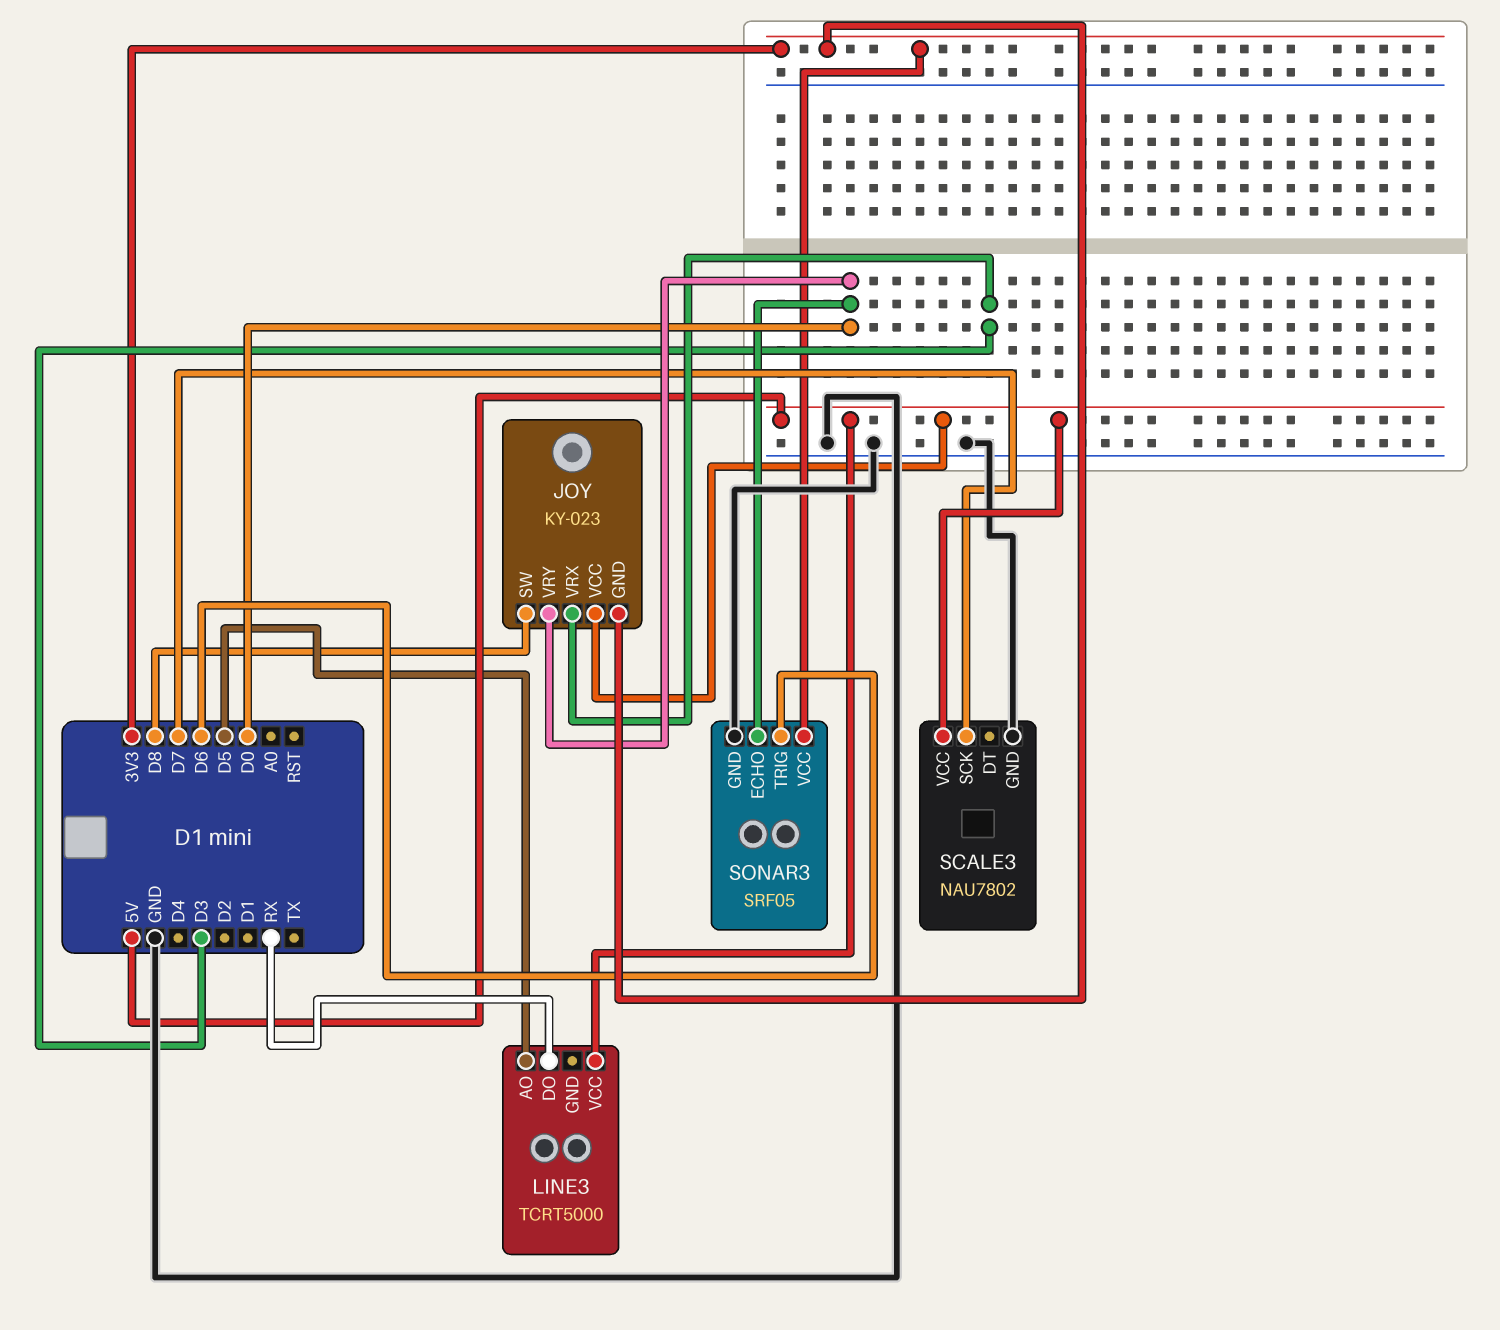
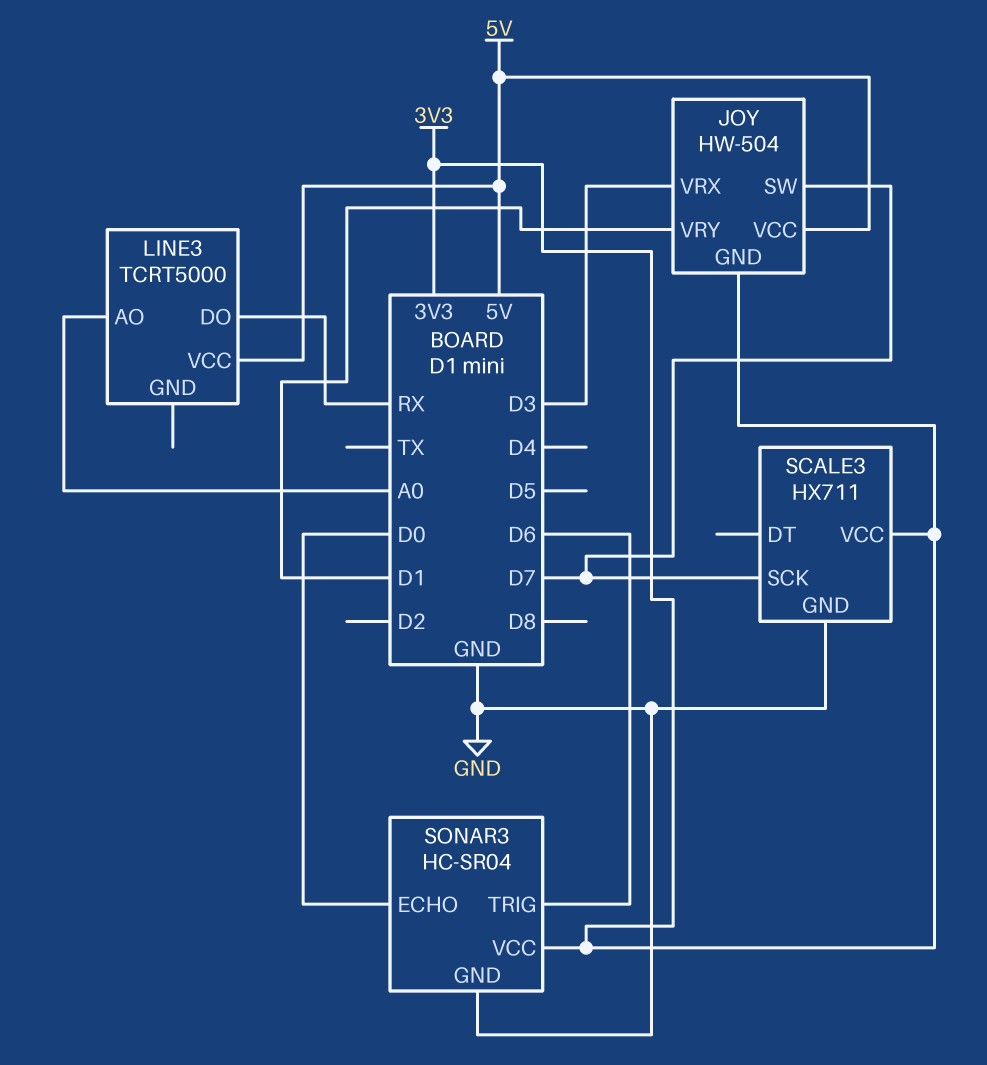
JOY: KY-023 -> HW-504
JOY pin SW: D8 -> D7
JOY pin VRY: D0 -> D1
LINE3 pin AO: D5 -> A0
SCALE3: NAU7802 -> HX711
SCALE3 pin VCC: 5V -> 3V3
SONAR3: SRF05 -> HC-SR04

